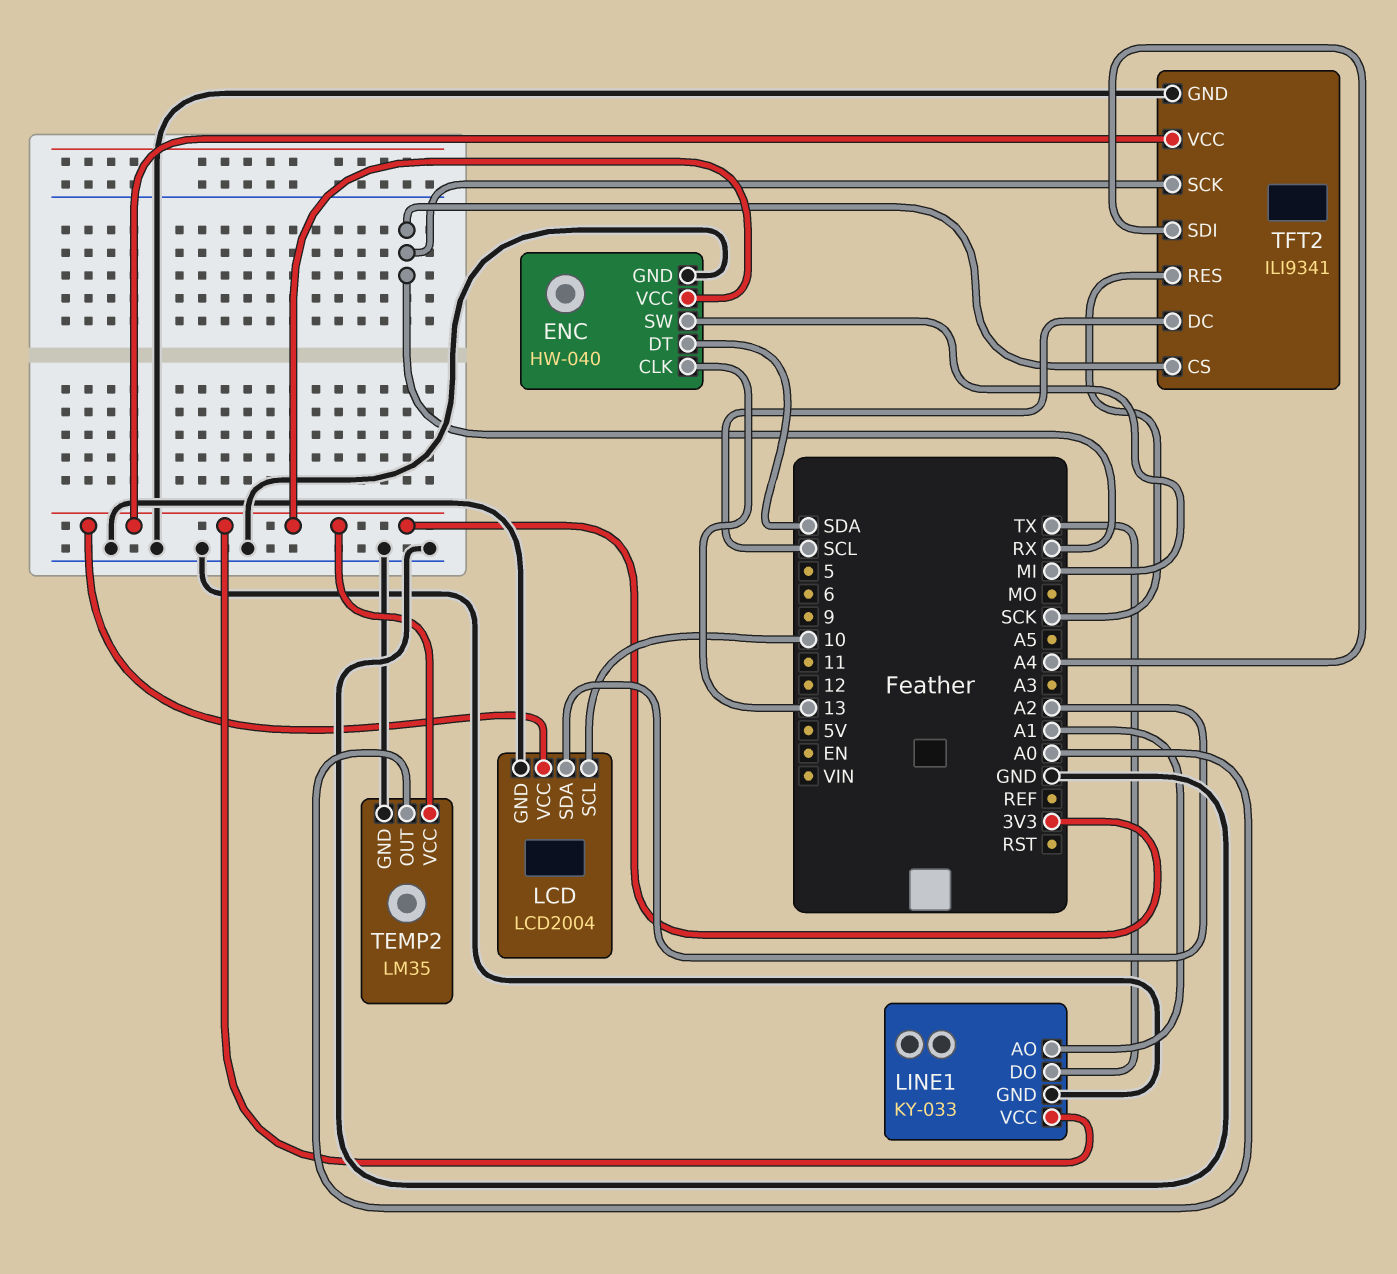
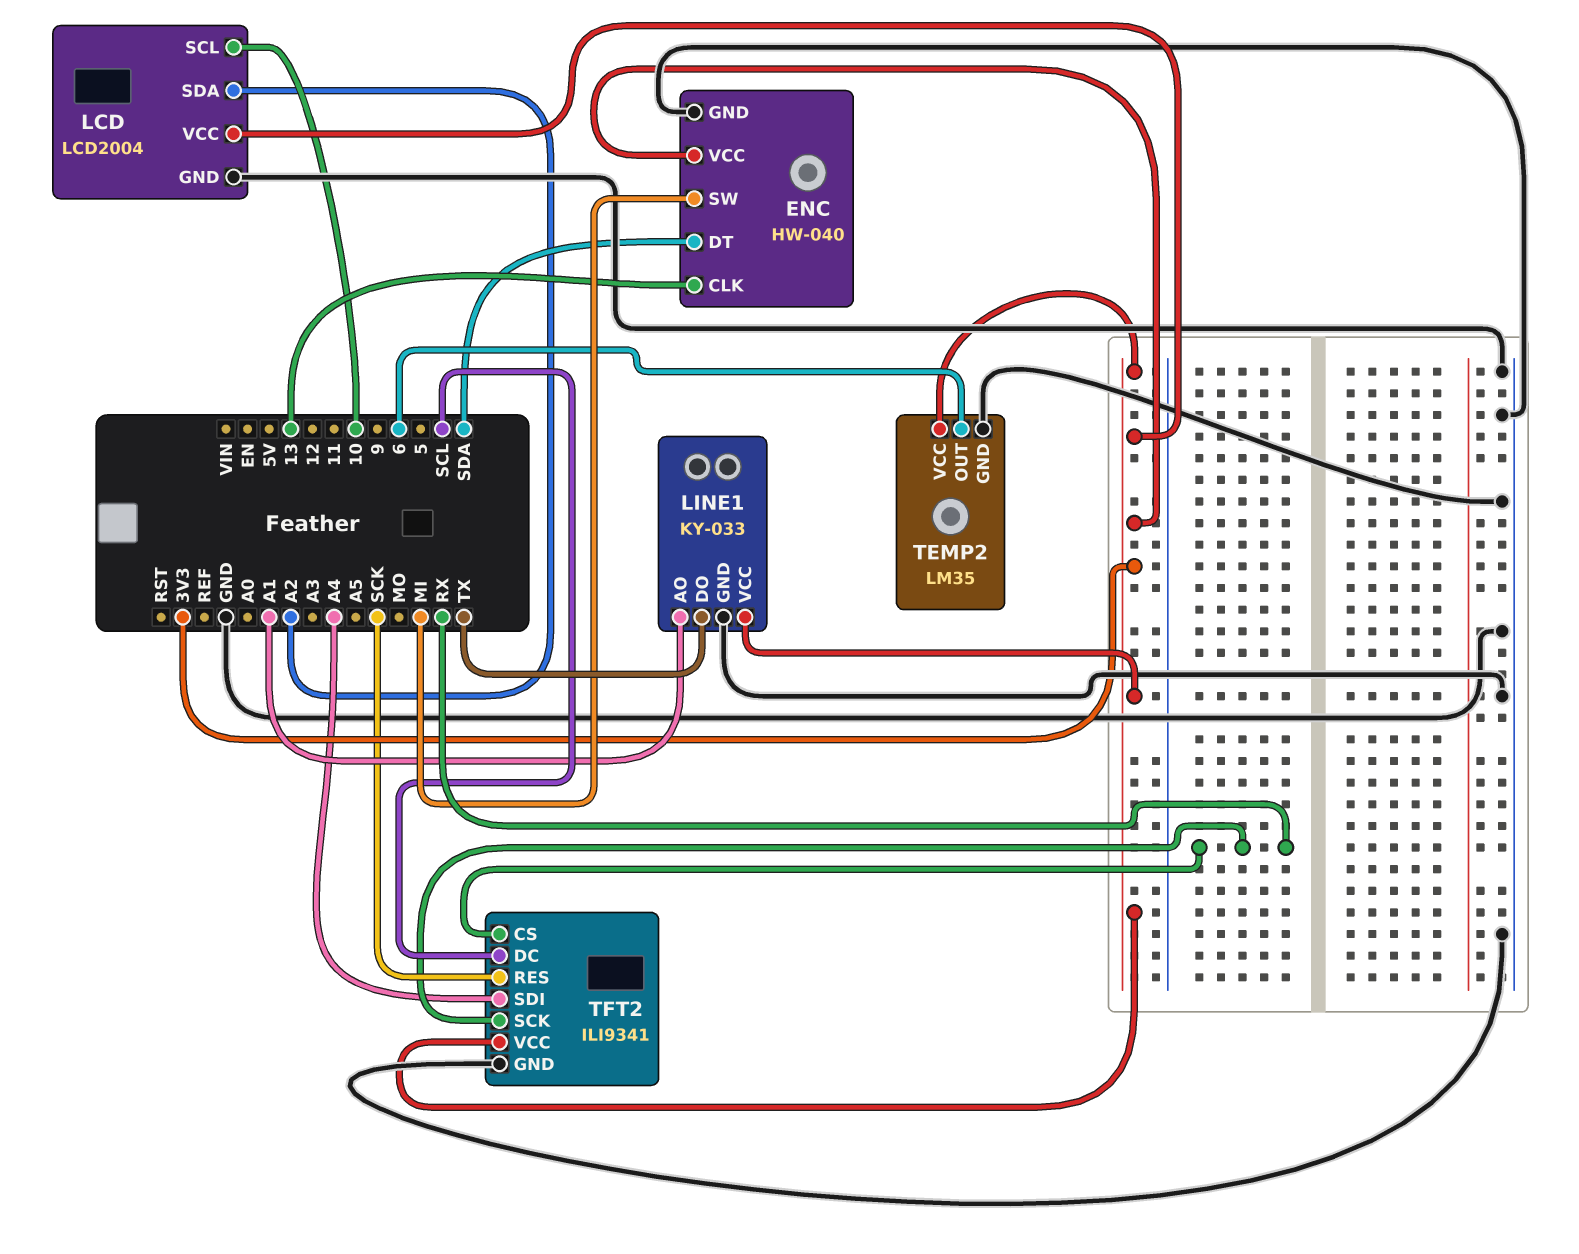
TEMP2 pin OUT: A0 -> 6

